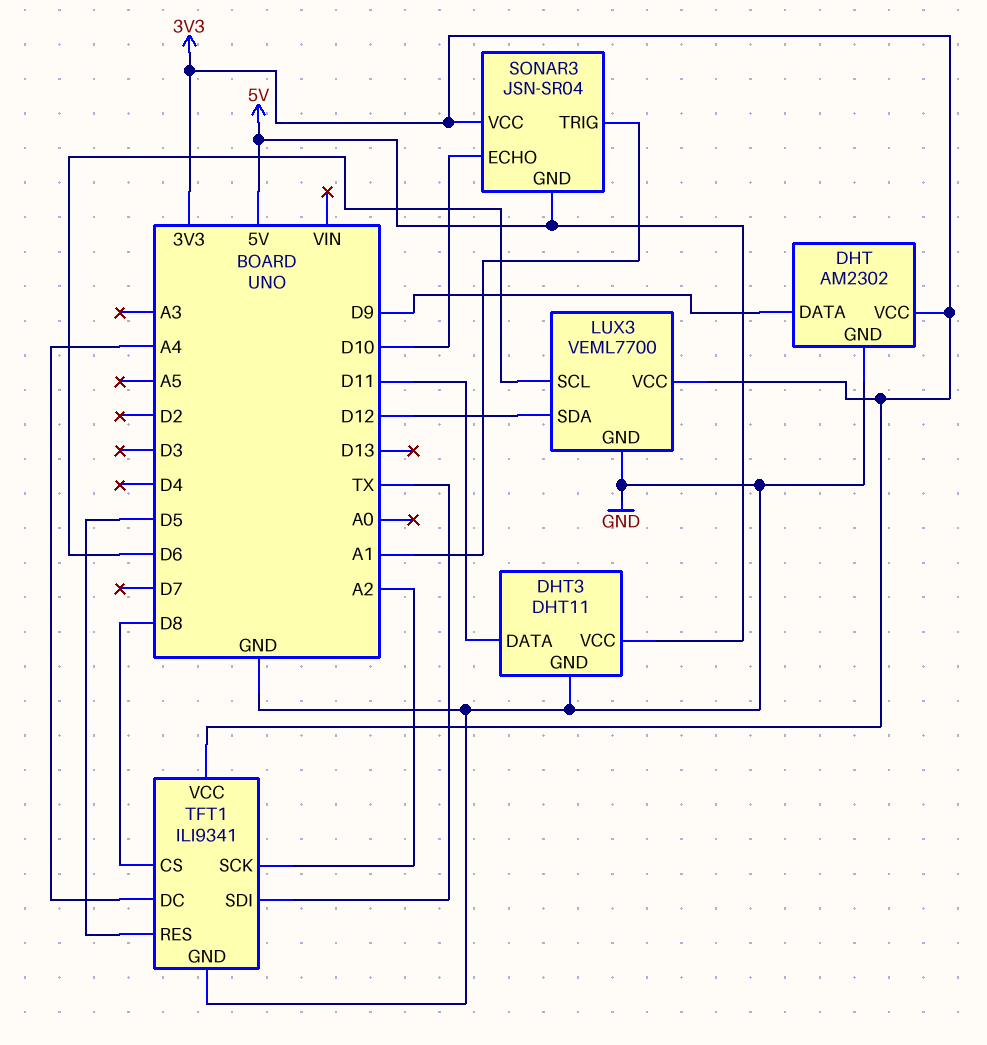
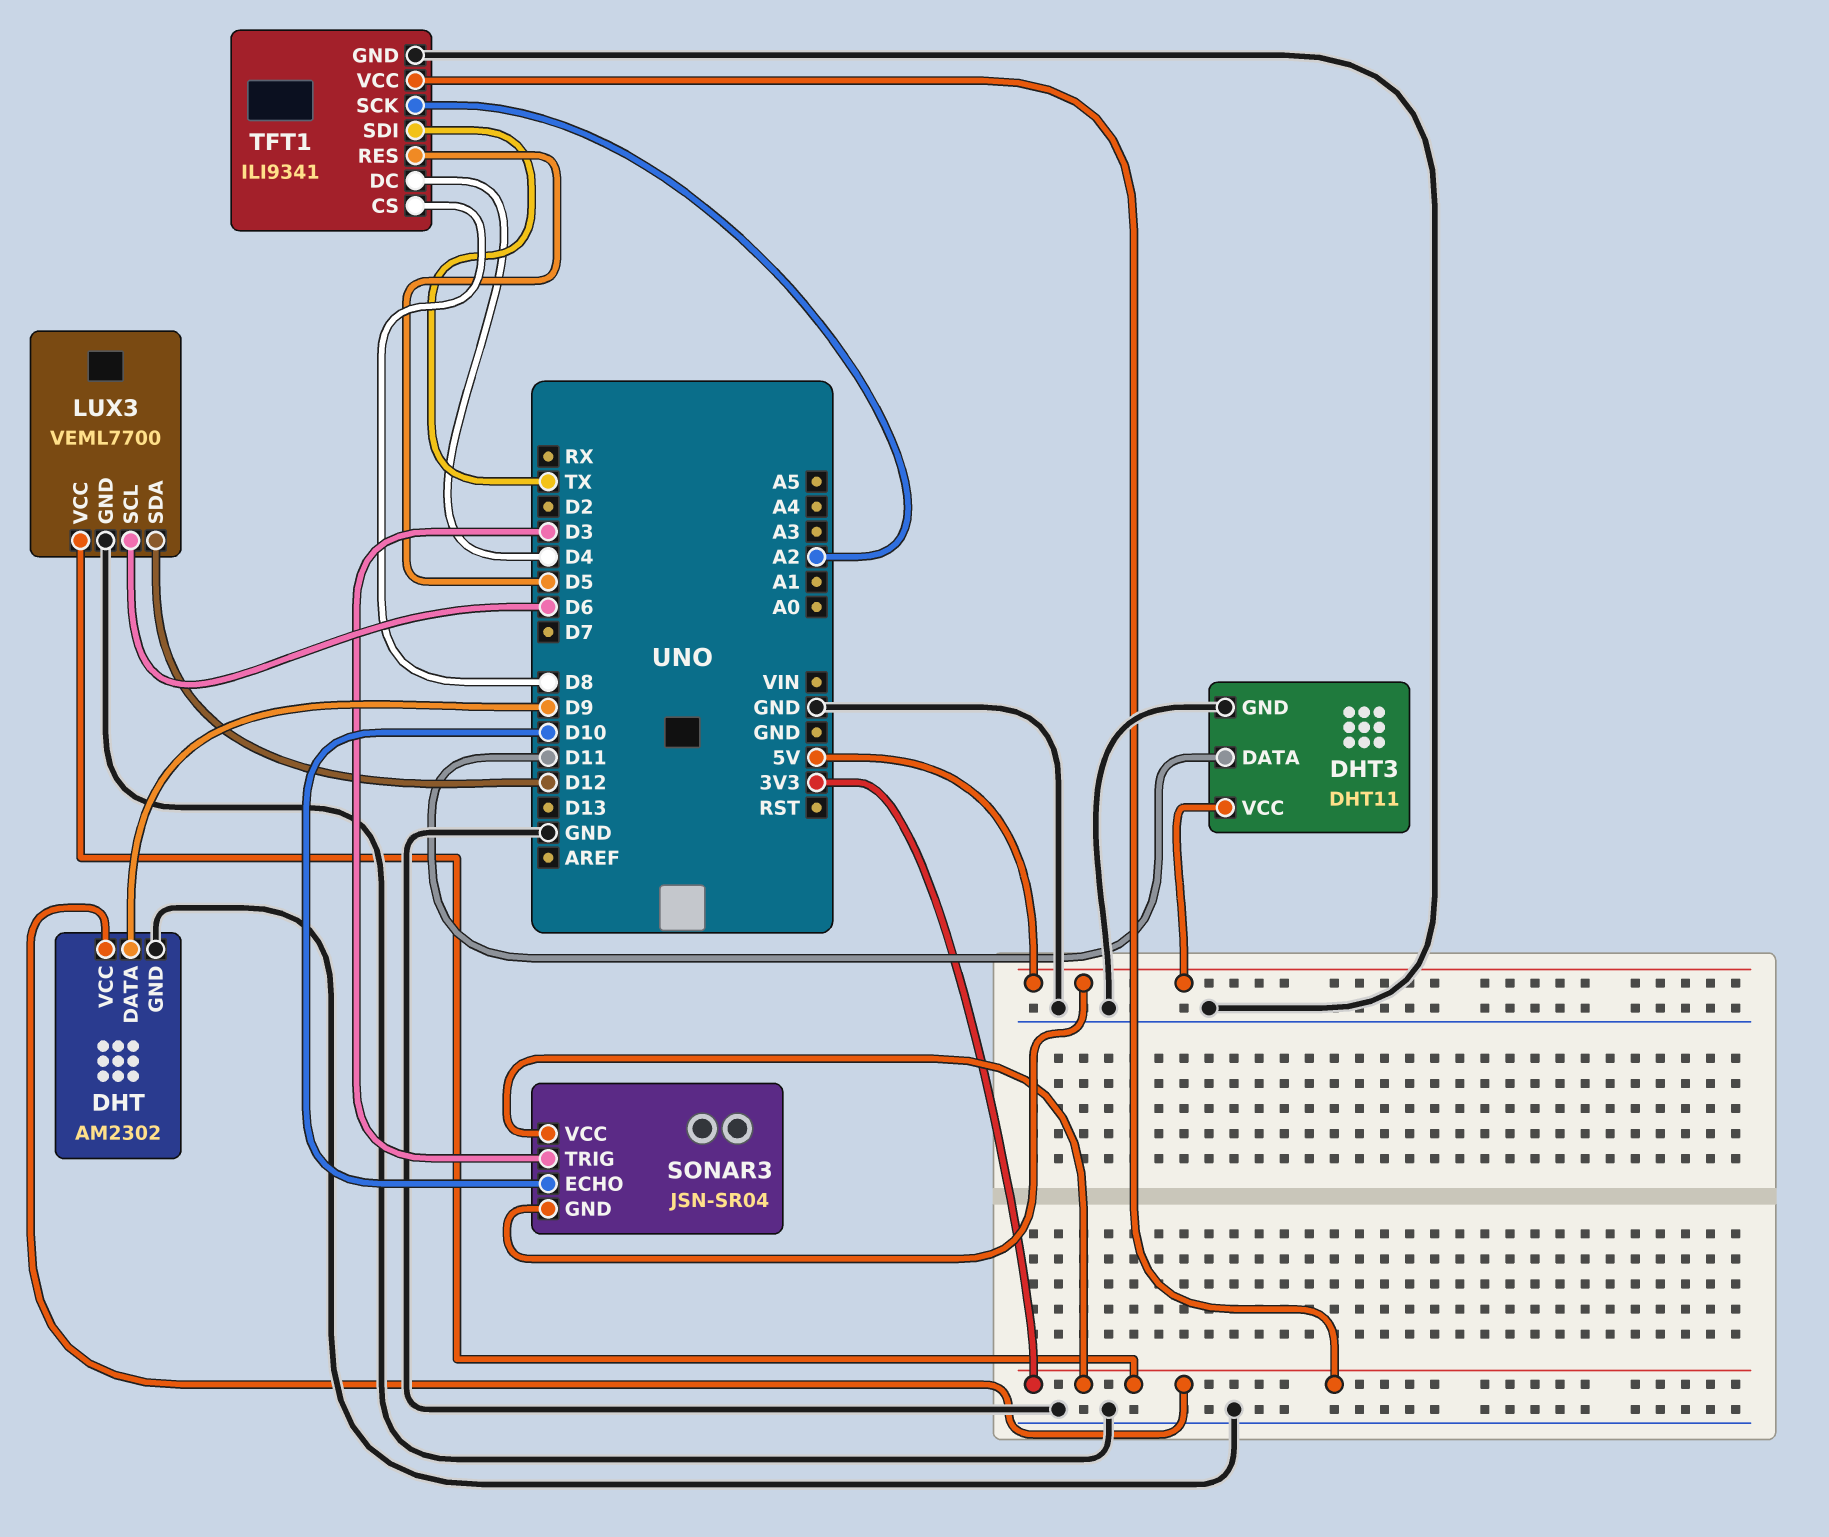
SONAR3 pin TRIG: A1 -> D3
TFT1 pin DC: A4 -> D4

